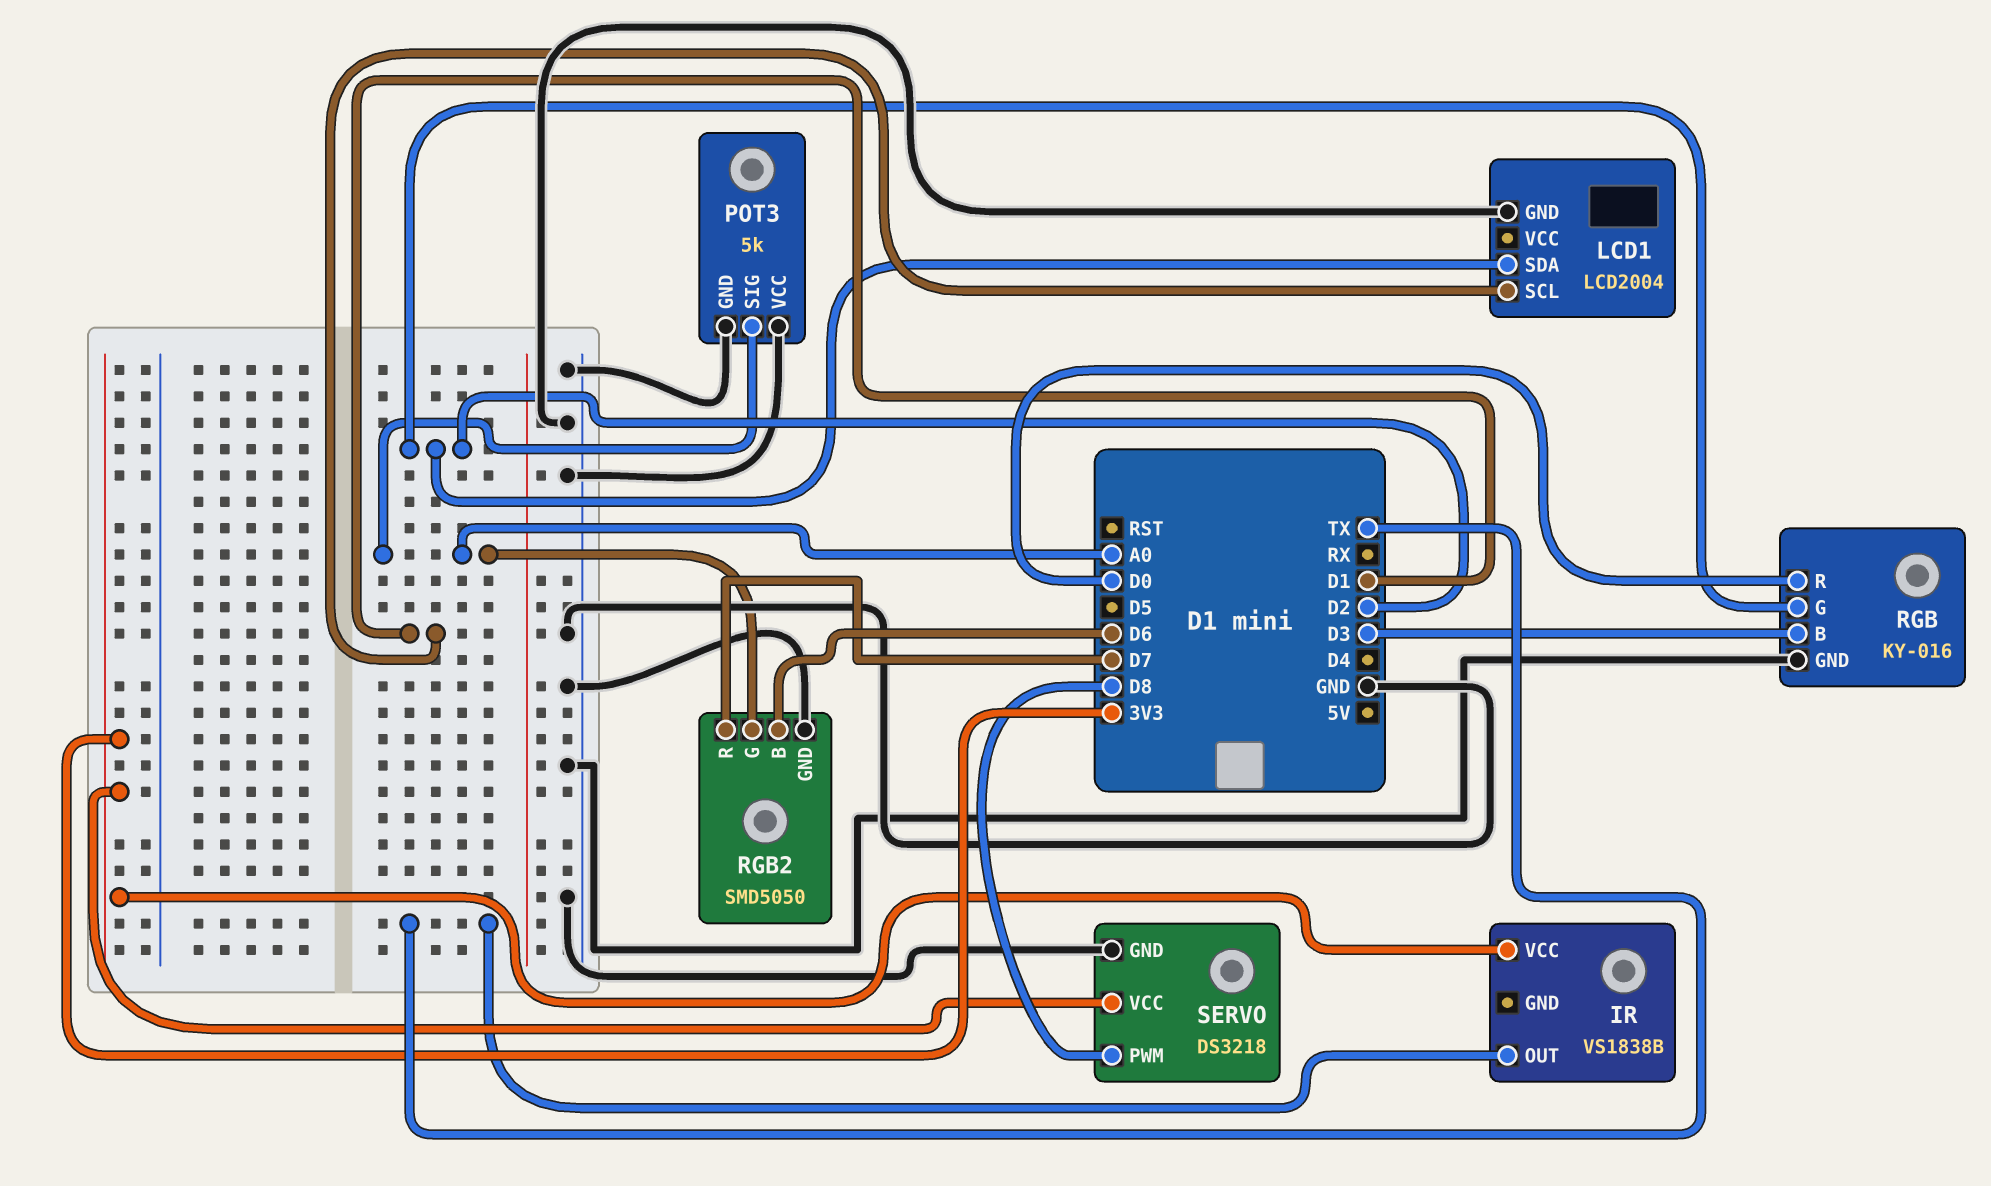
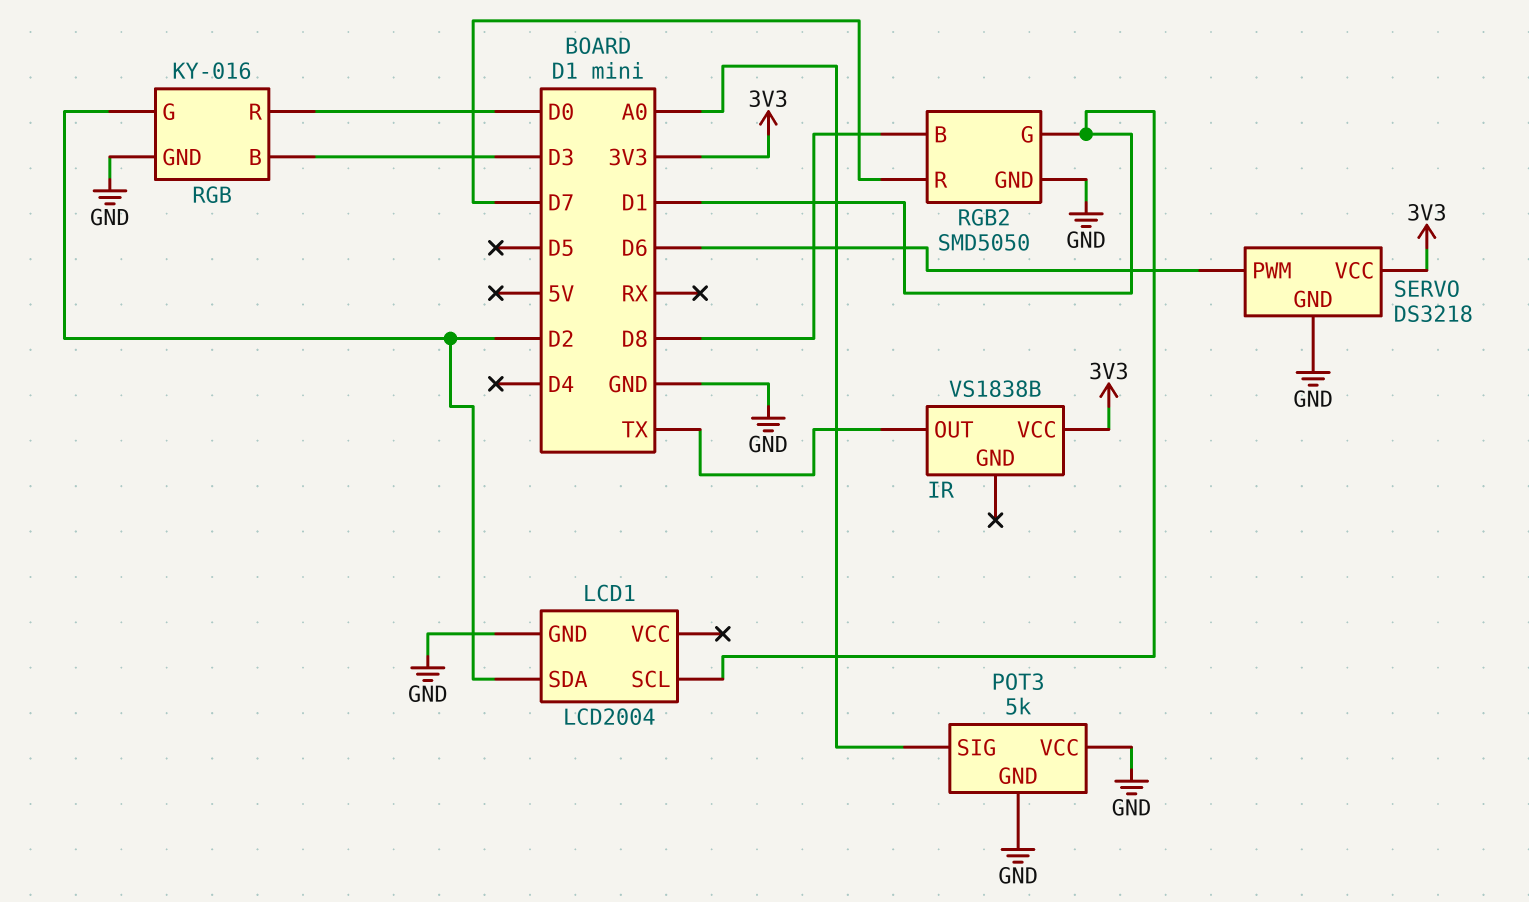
RGB2 pin B: D6 -> D8
RGB2 pin G: A0 -> D1
SERVO pin PWM: D8 -> D6

